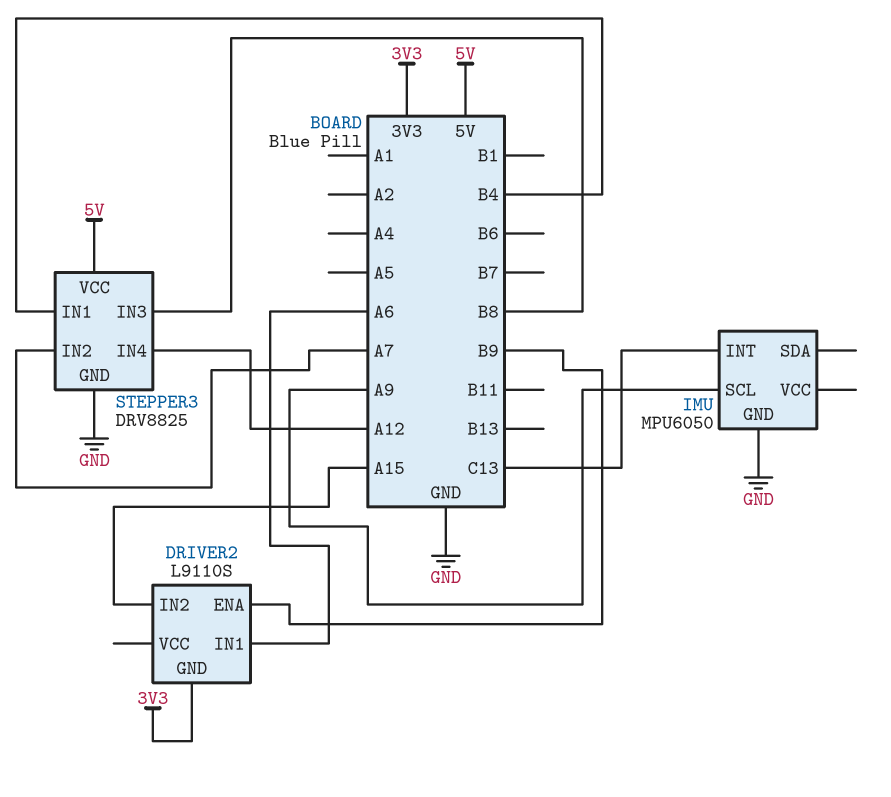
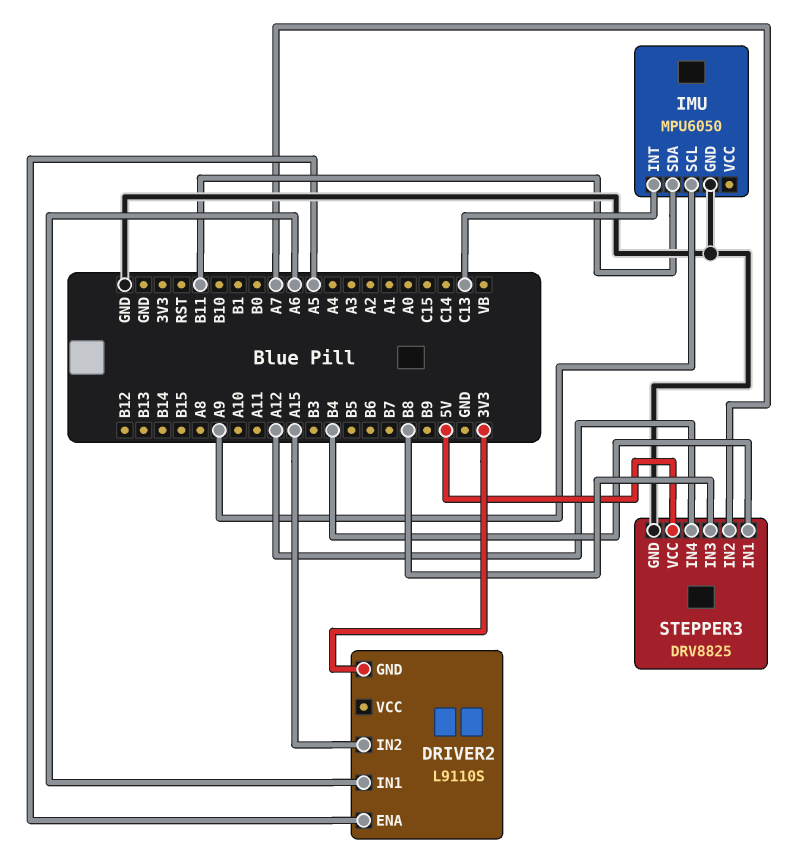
DRIVER2 pin ENA: B9 -> A5
IMU pin SDA: none -> B11

